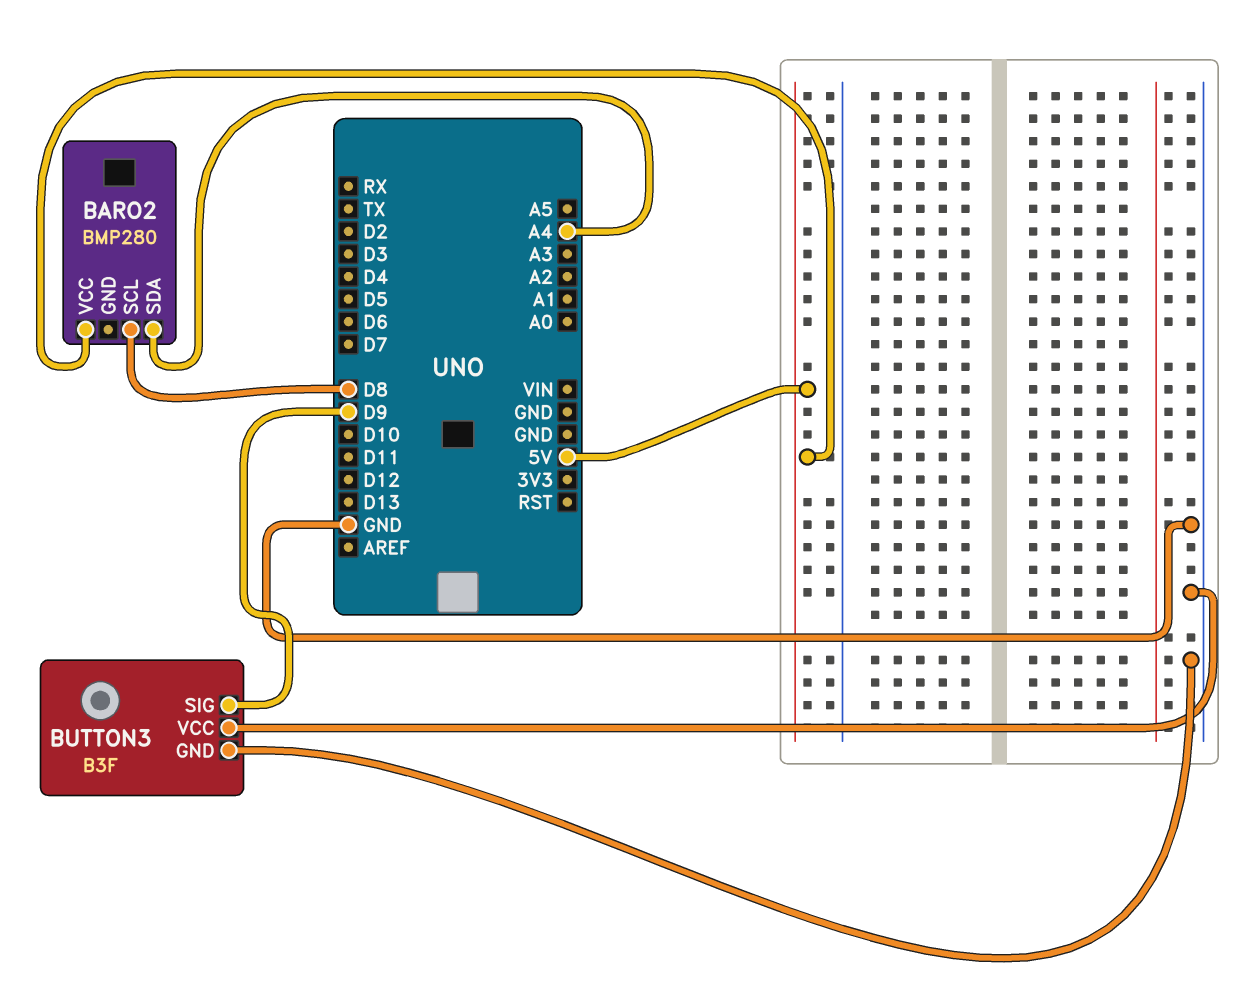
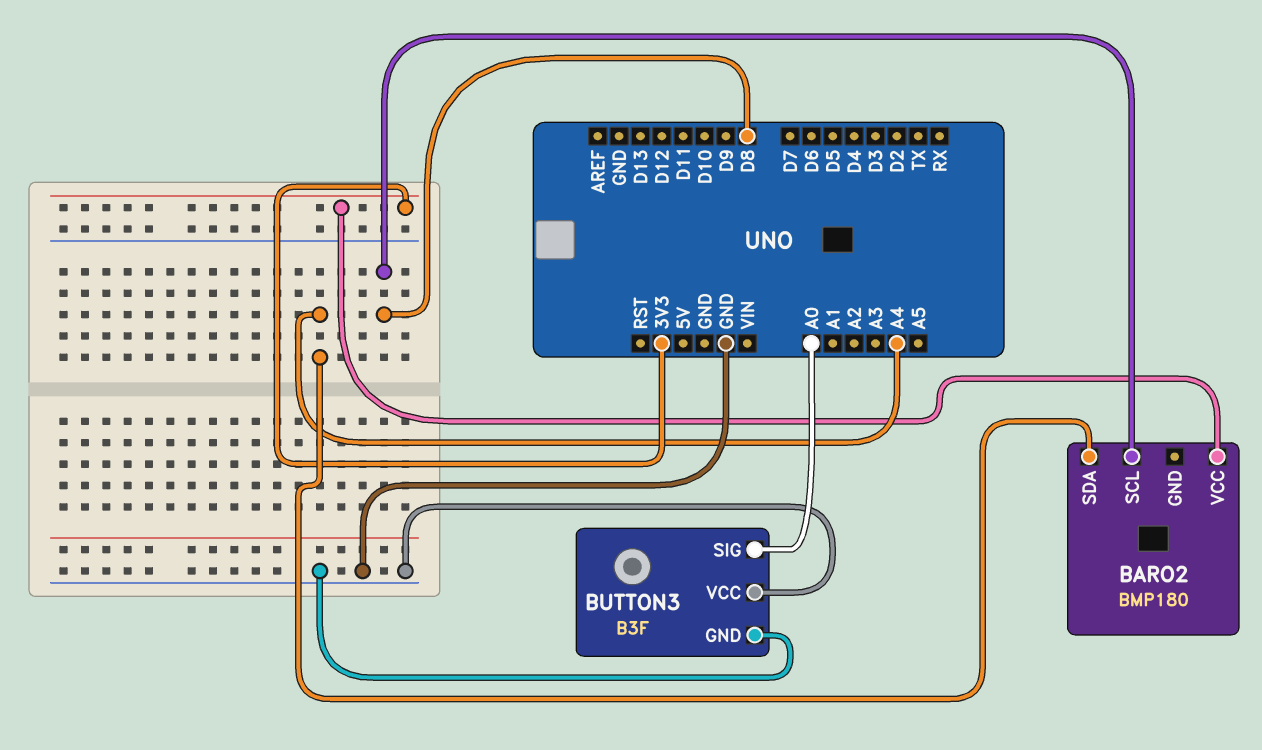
BARO2: BMP280 -> BMP180
BARO2 pin VCC: 5V -> 3V3
BUTTON3 pin SIG: D9 -> A0

